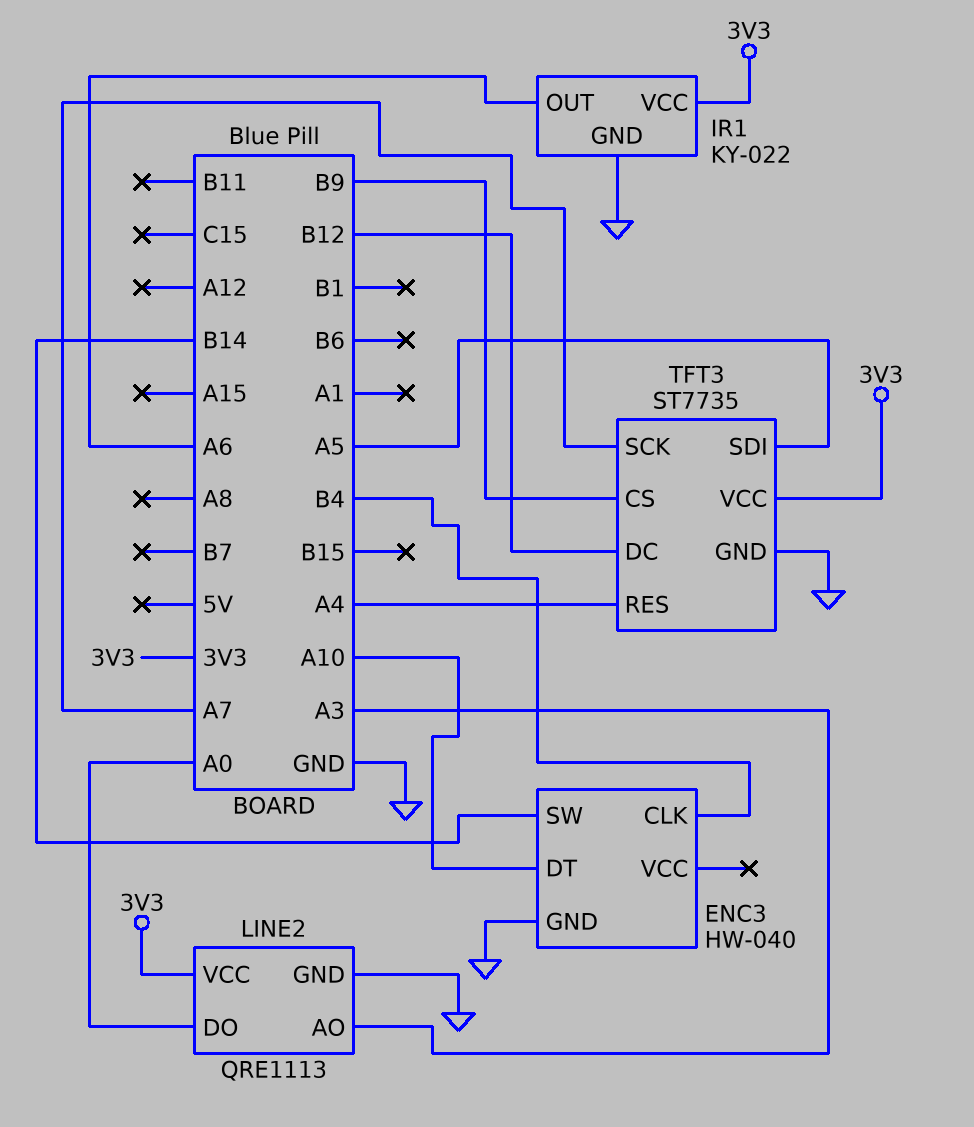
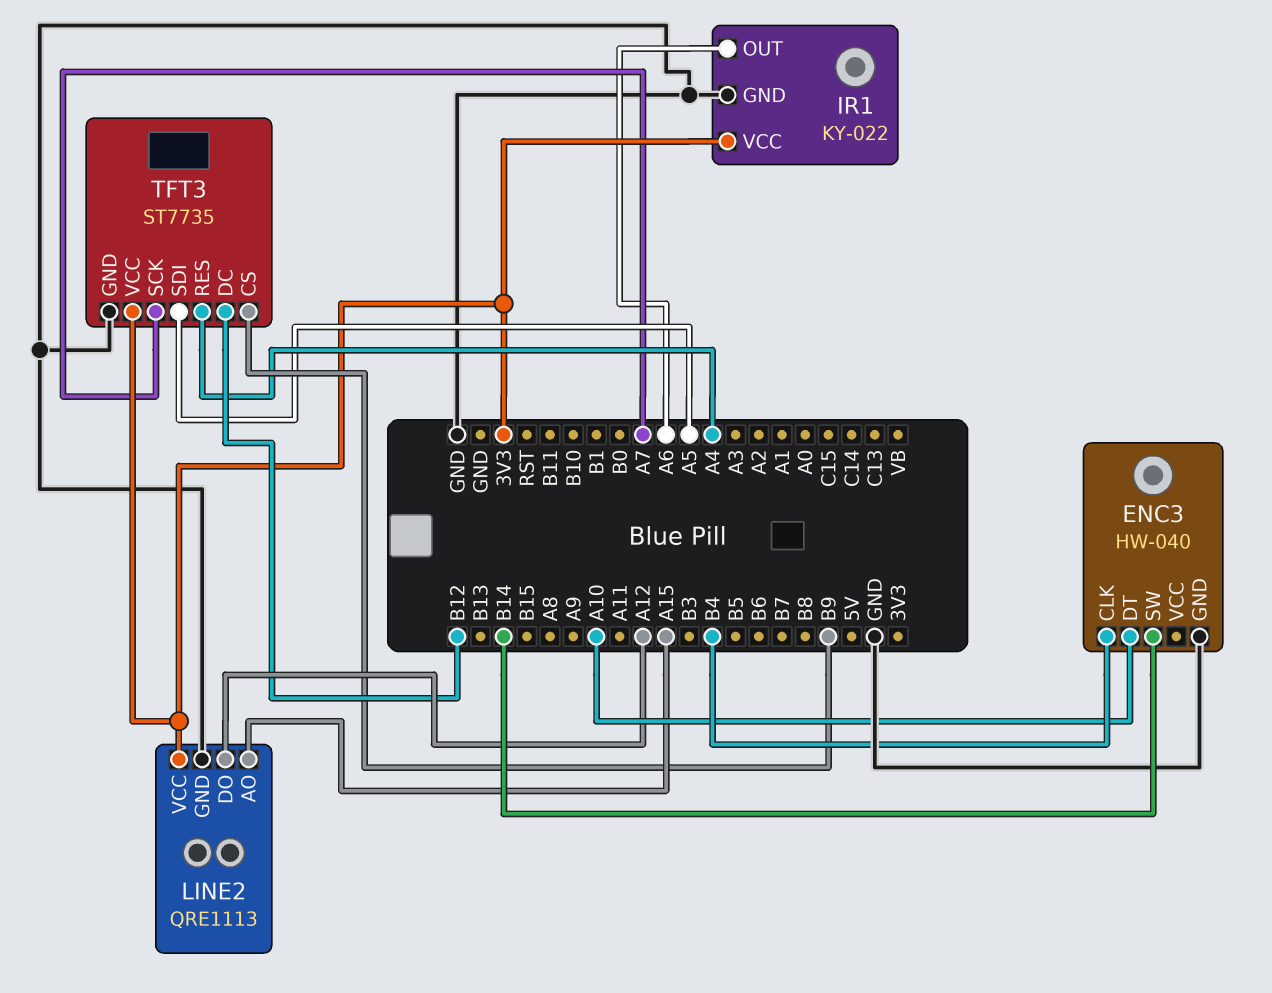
LINE2 pin AO: A3 -> A15
LINE2 pin DO: A0 -> A12

